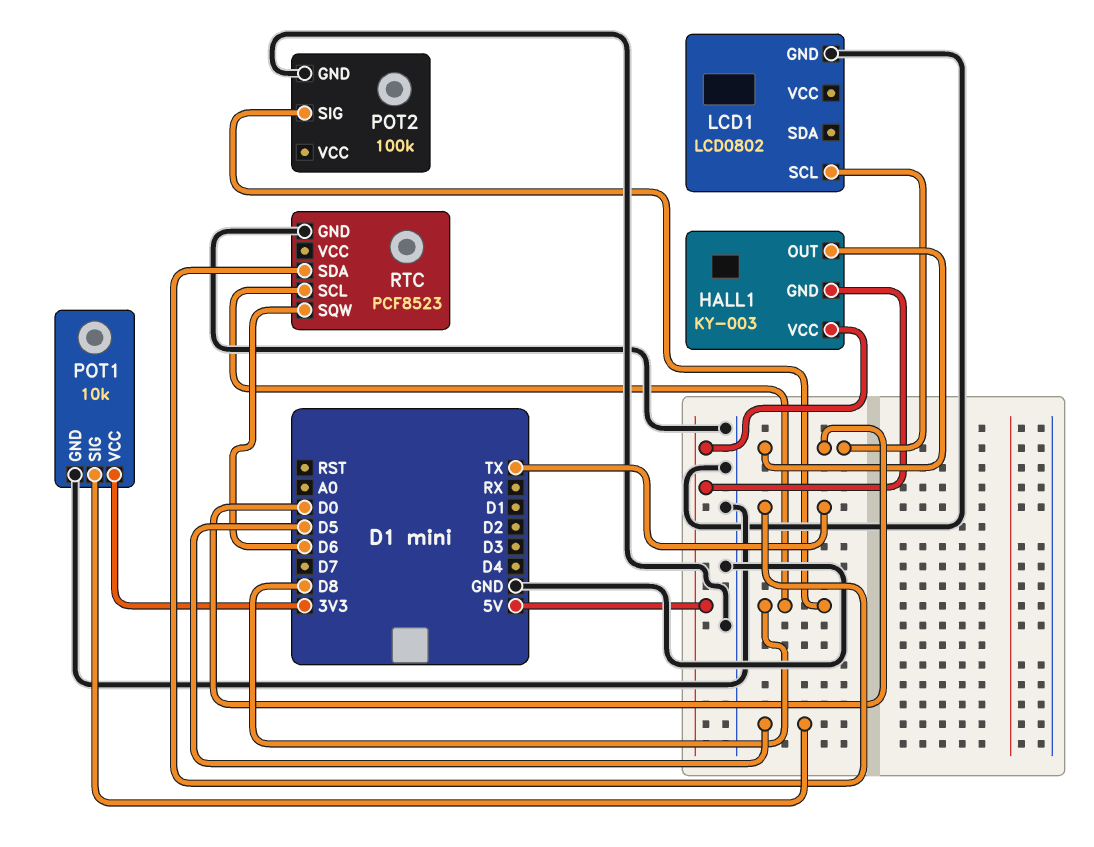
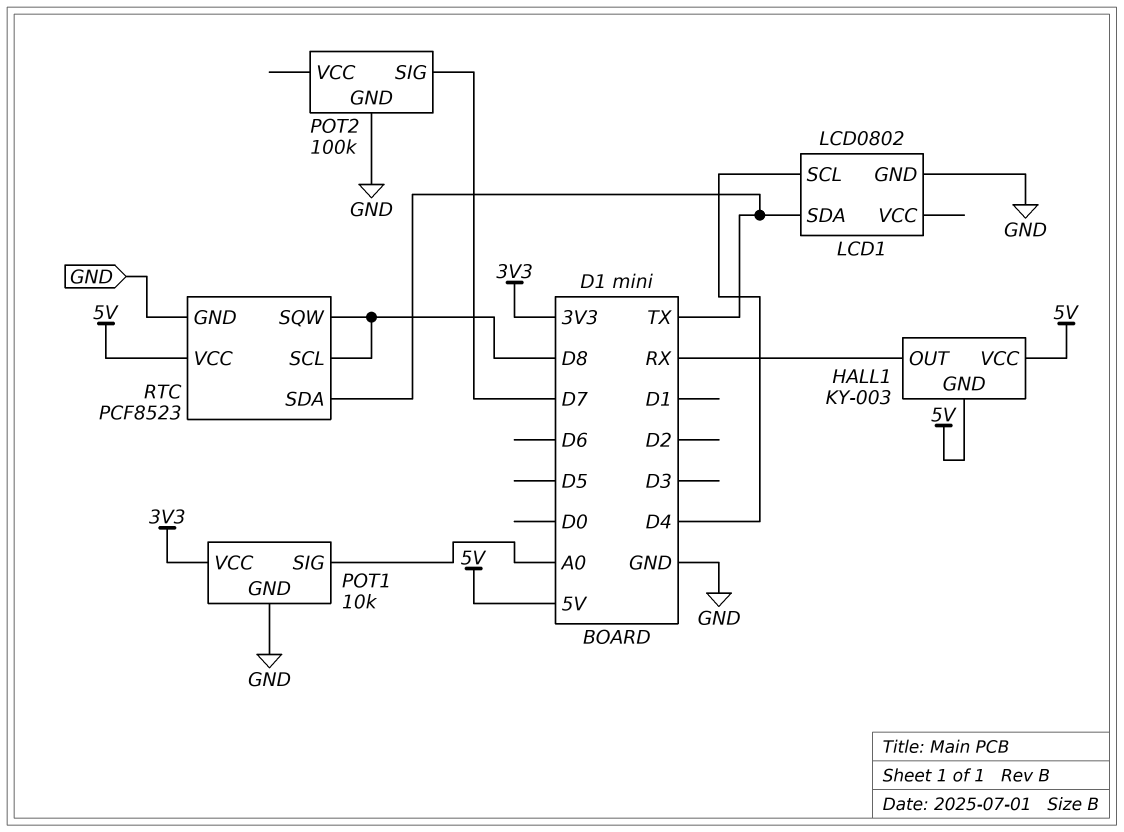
HALL1 pin OUT: D0 -> RX
LCD1 pin SCL: D0 -> D4
LCD1 pin SDA: none -> TX
POT1 pin SIG: D5 -> A0
POT2 pin SIG: D8 -> D7
RTC pin SQW: D6 -> D8
RTC pin VCC: none -> 5V

